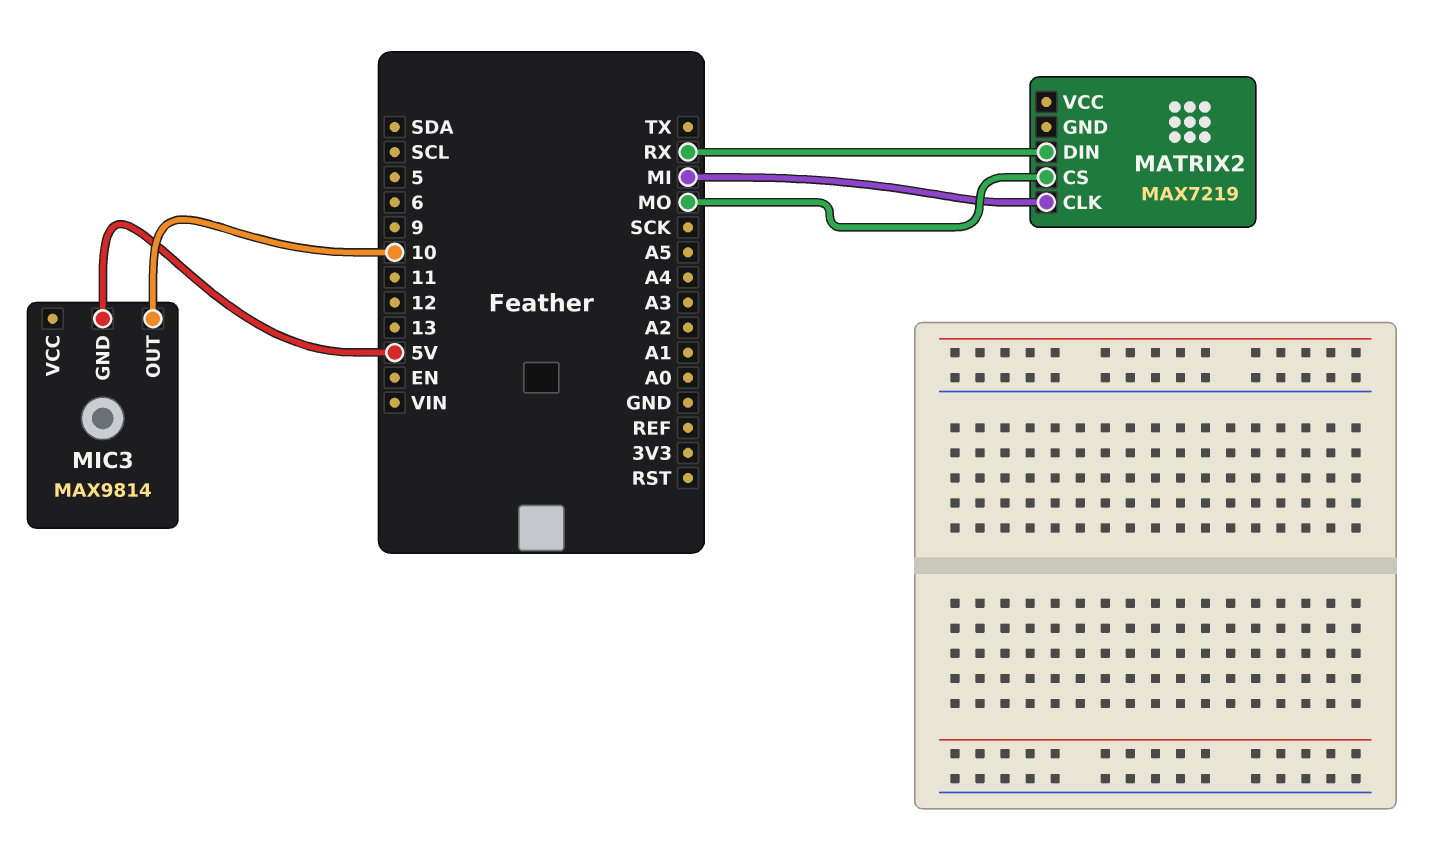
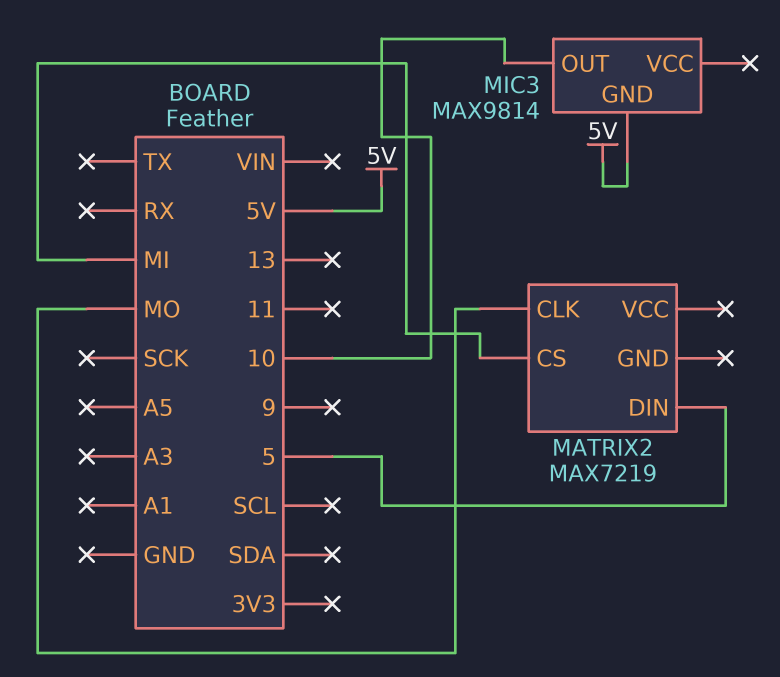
MATRIX2 pin CLK: MI -> MO
MATRIX2 pin CS: MO -> MI
MATRIX2 pin DIN: RX -> 5

